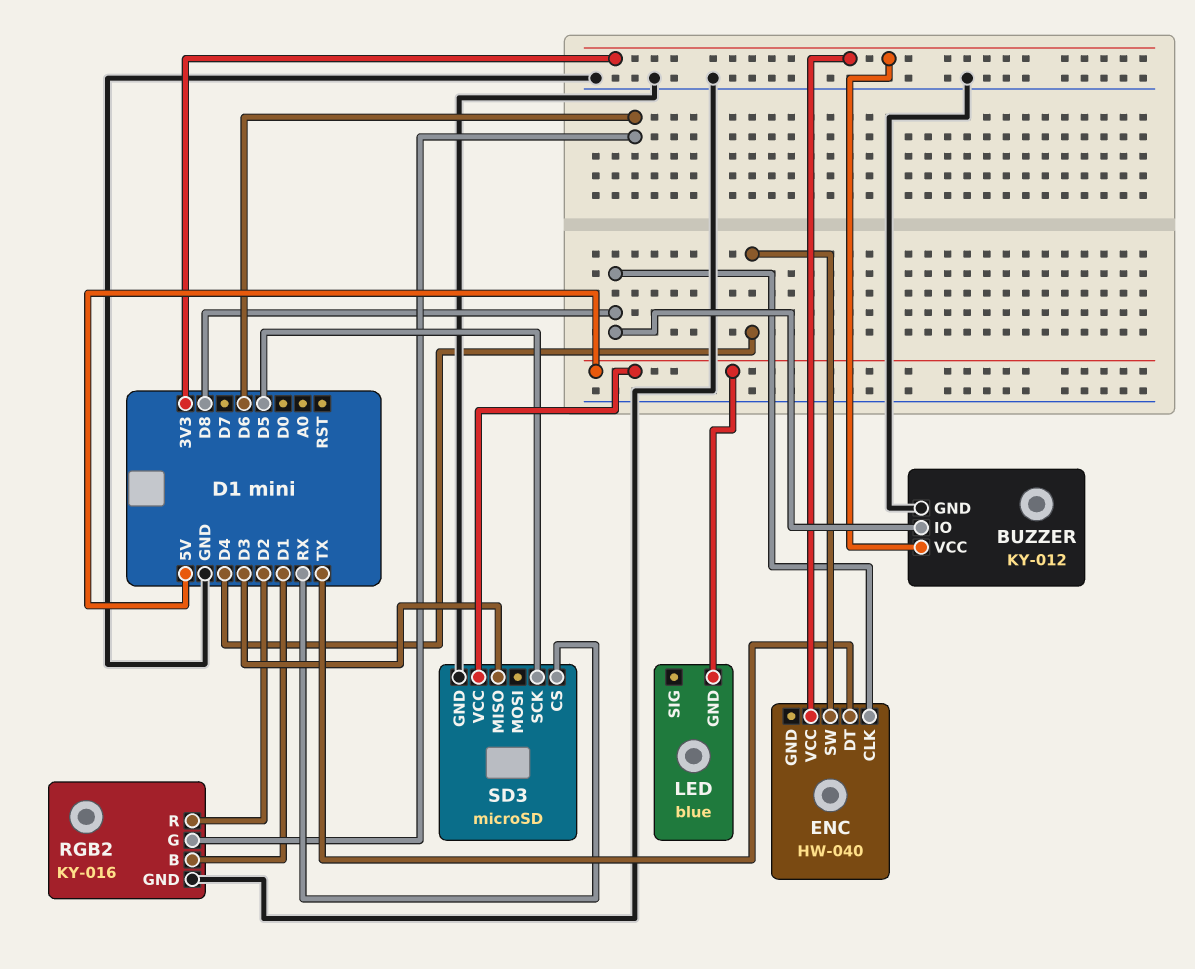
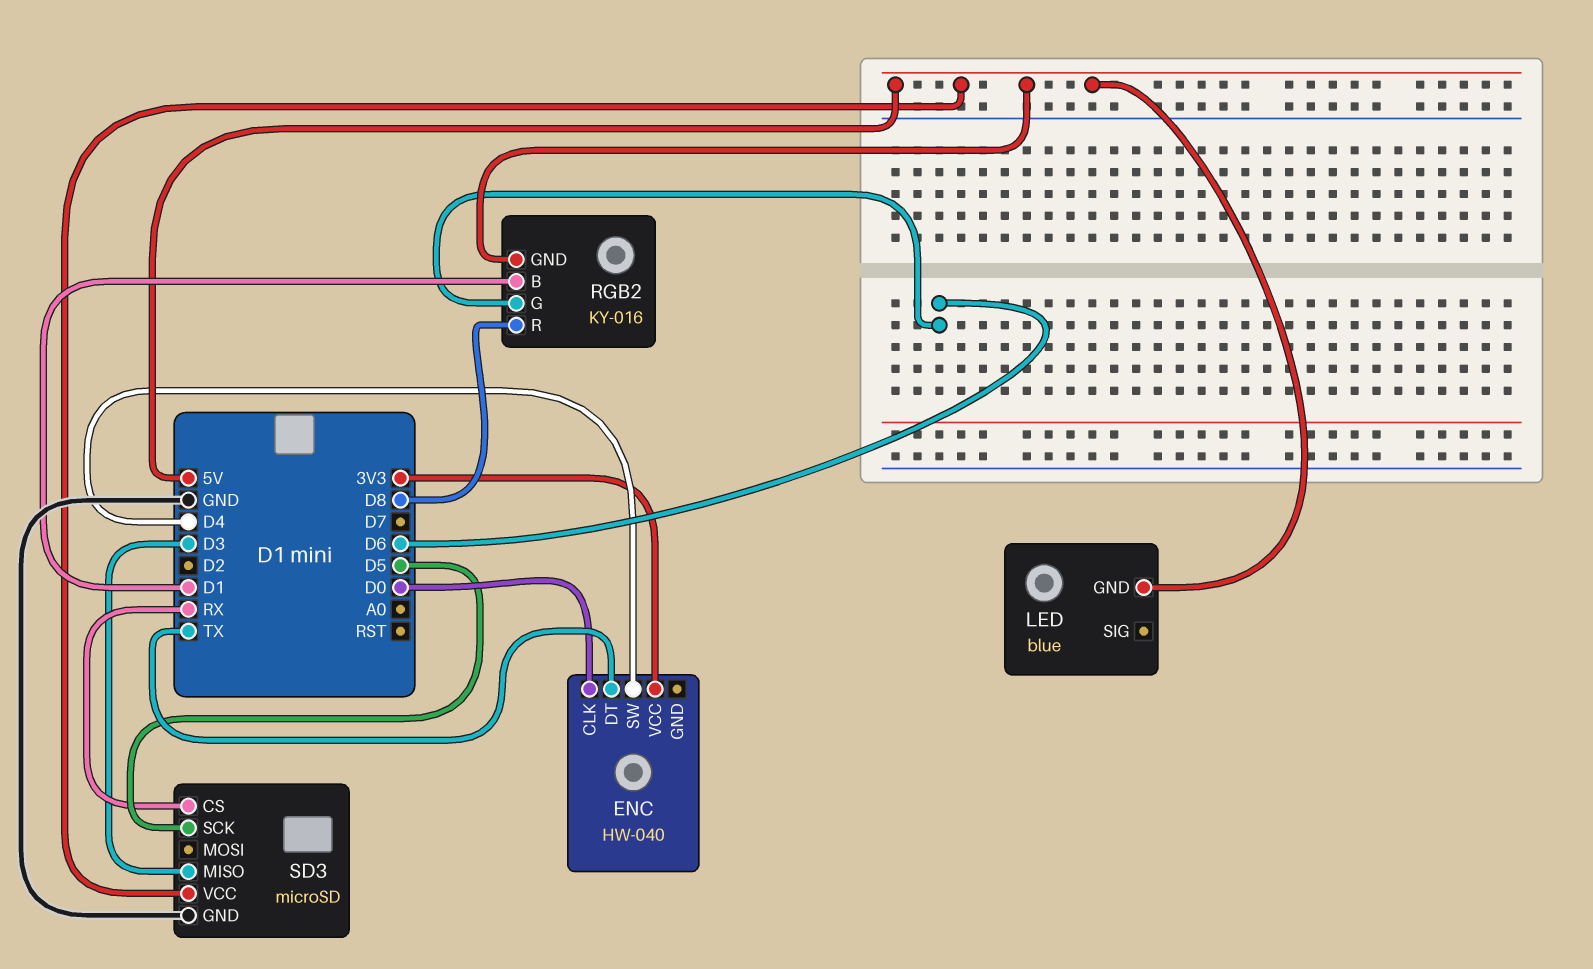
BUZZER: KY-012 -> none
BUZZER pin GND: GND -> none
BUZZER pin IO: D8 -> none
BUZZER pin VCC: 3V3 -> none
ENC pin CLK: D8 -> D0
RGB2 pin GND: GND -> 5V
RGB2 pin R: D2 -> D8

